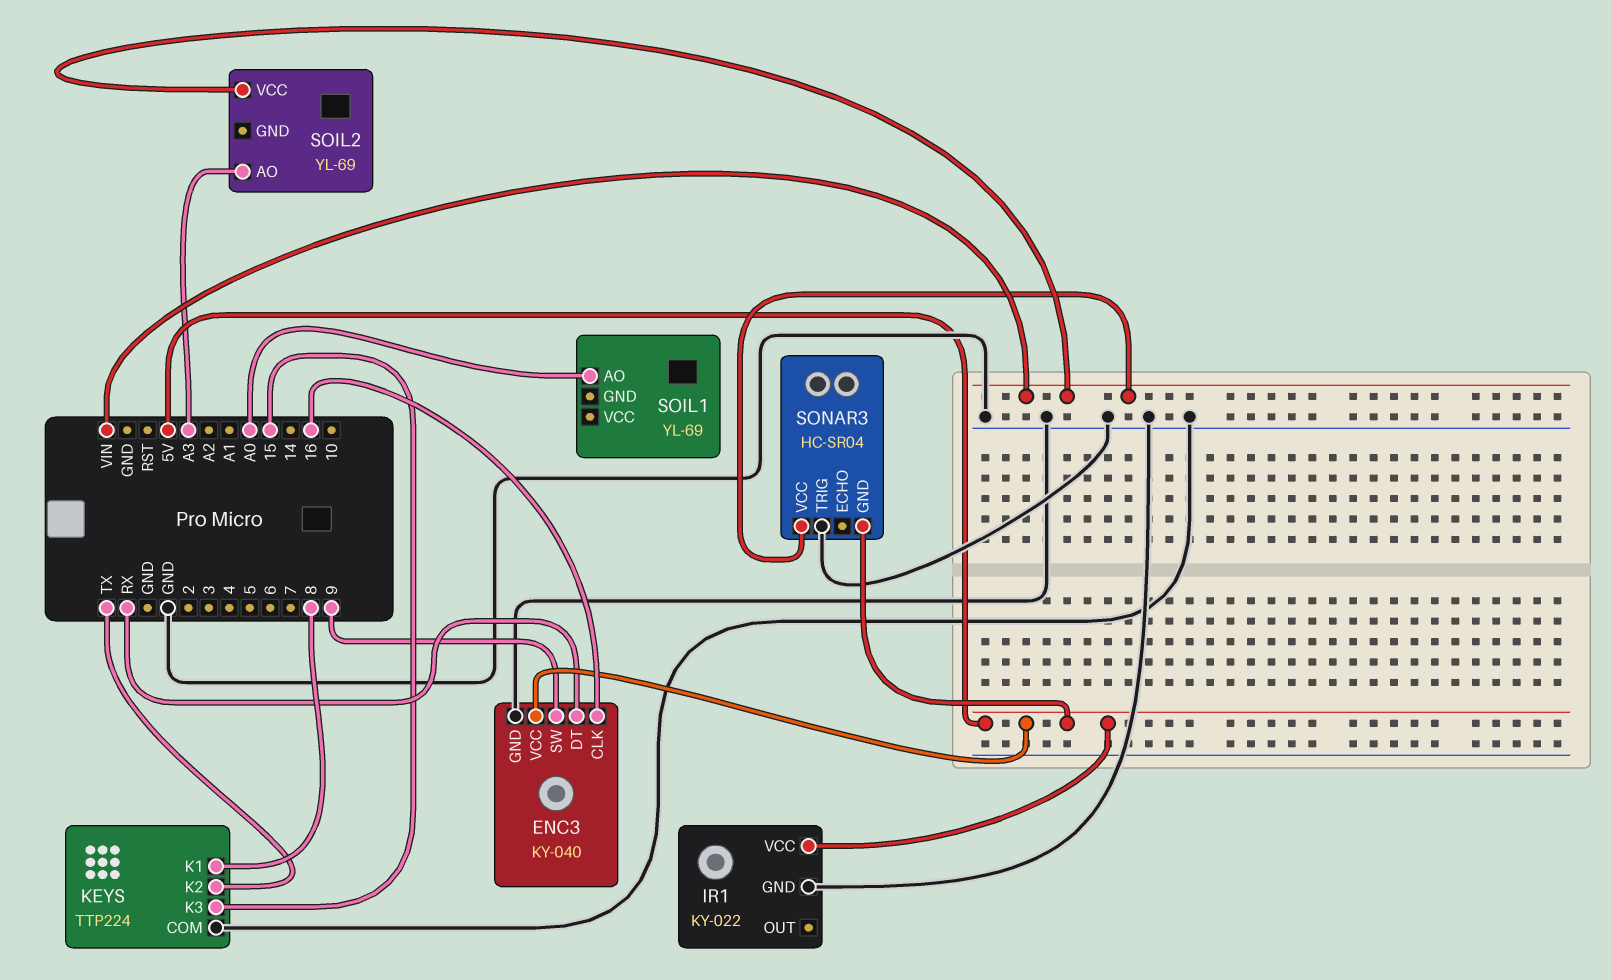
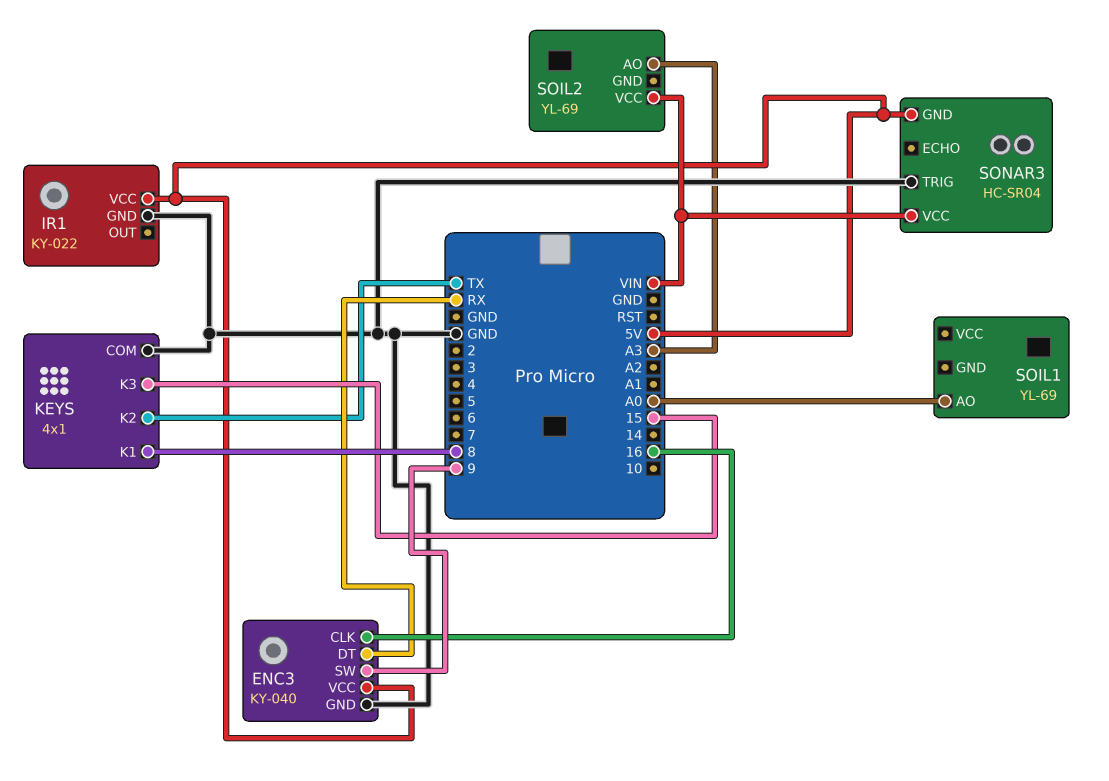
KEYS: TTP224 -> 4x1

